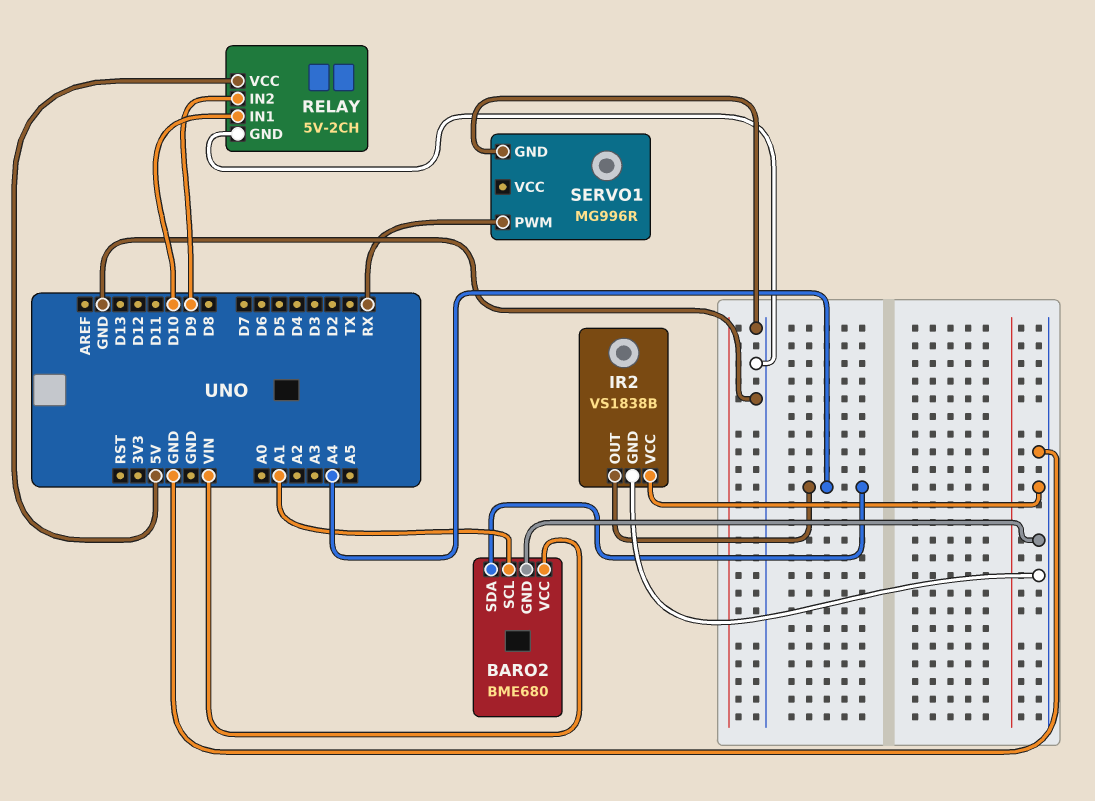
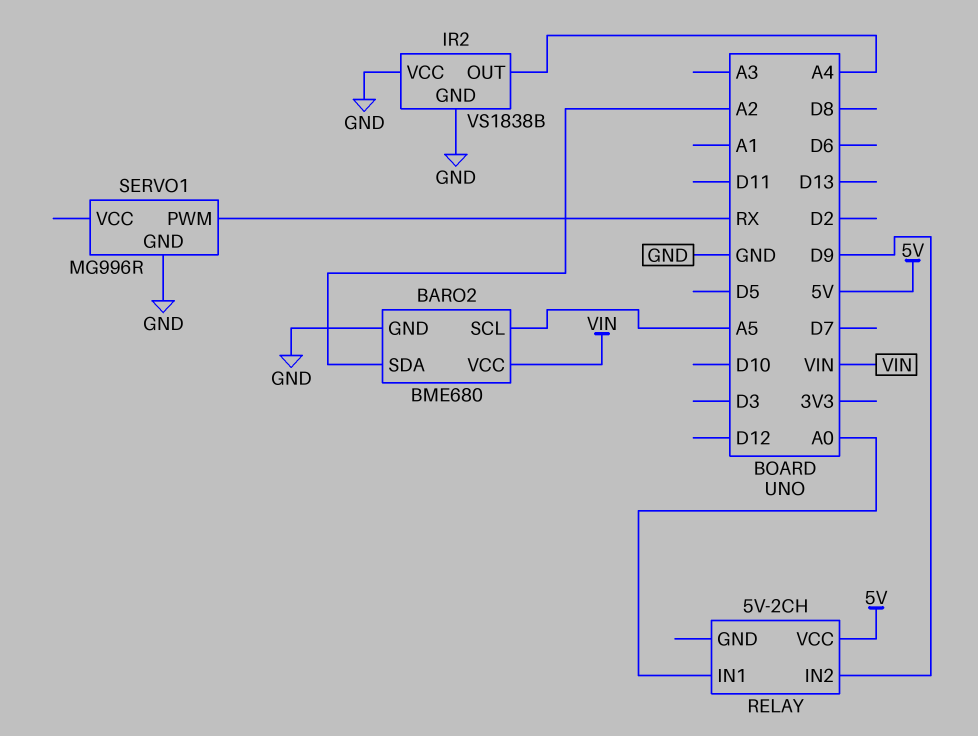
BARO2 pin SCL: A1 -> A5
BARO2 pin SDA: A4 -> A2
RELAY pin GND: GND -> none
RELAY pin IN1: D10 -> A0

